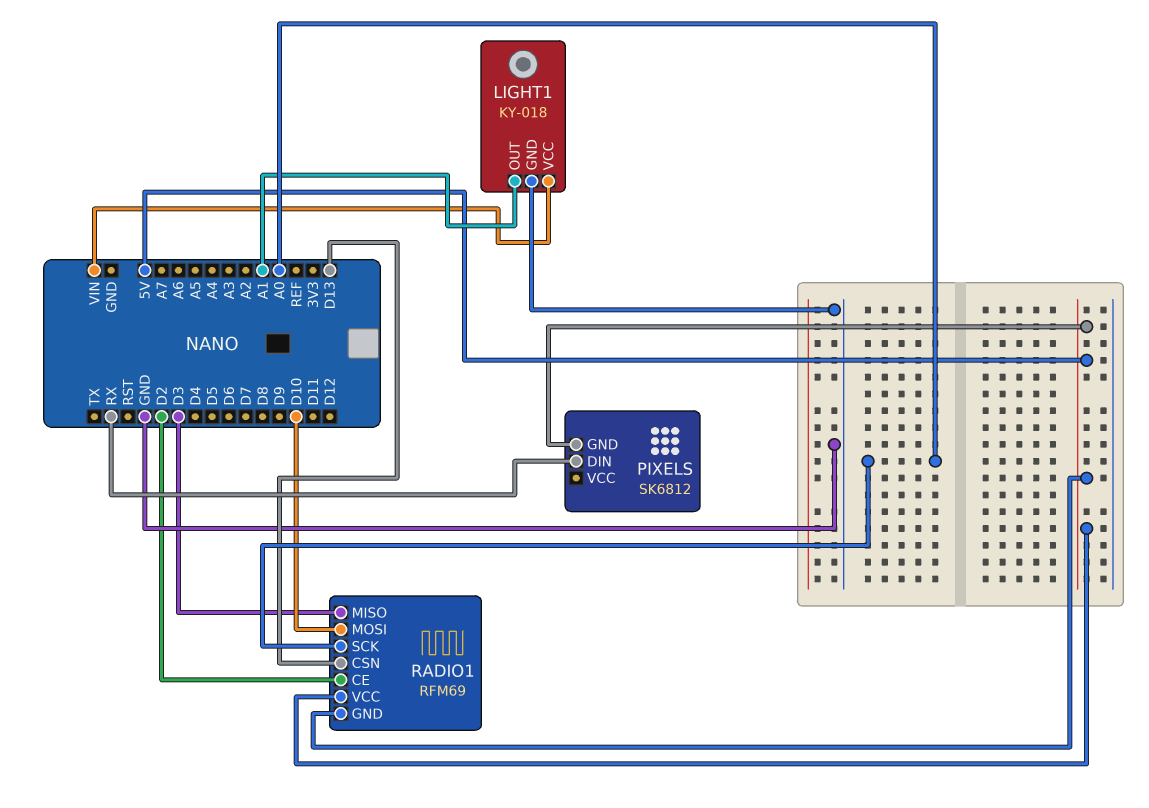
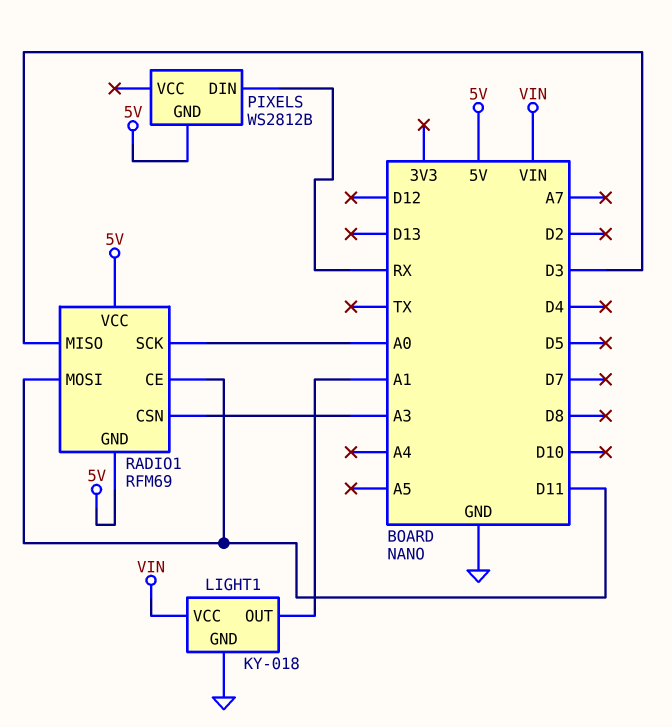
PIXELS: SK6812 -> WS2812B
RADIO1 pin CE: D2 -> D11
RADIO1 pin CSN: D13 -> A3
RADIO1 pin MOSI: D10 -> D11

